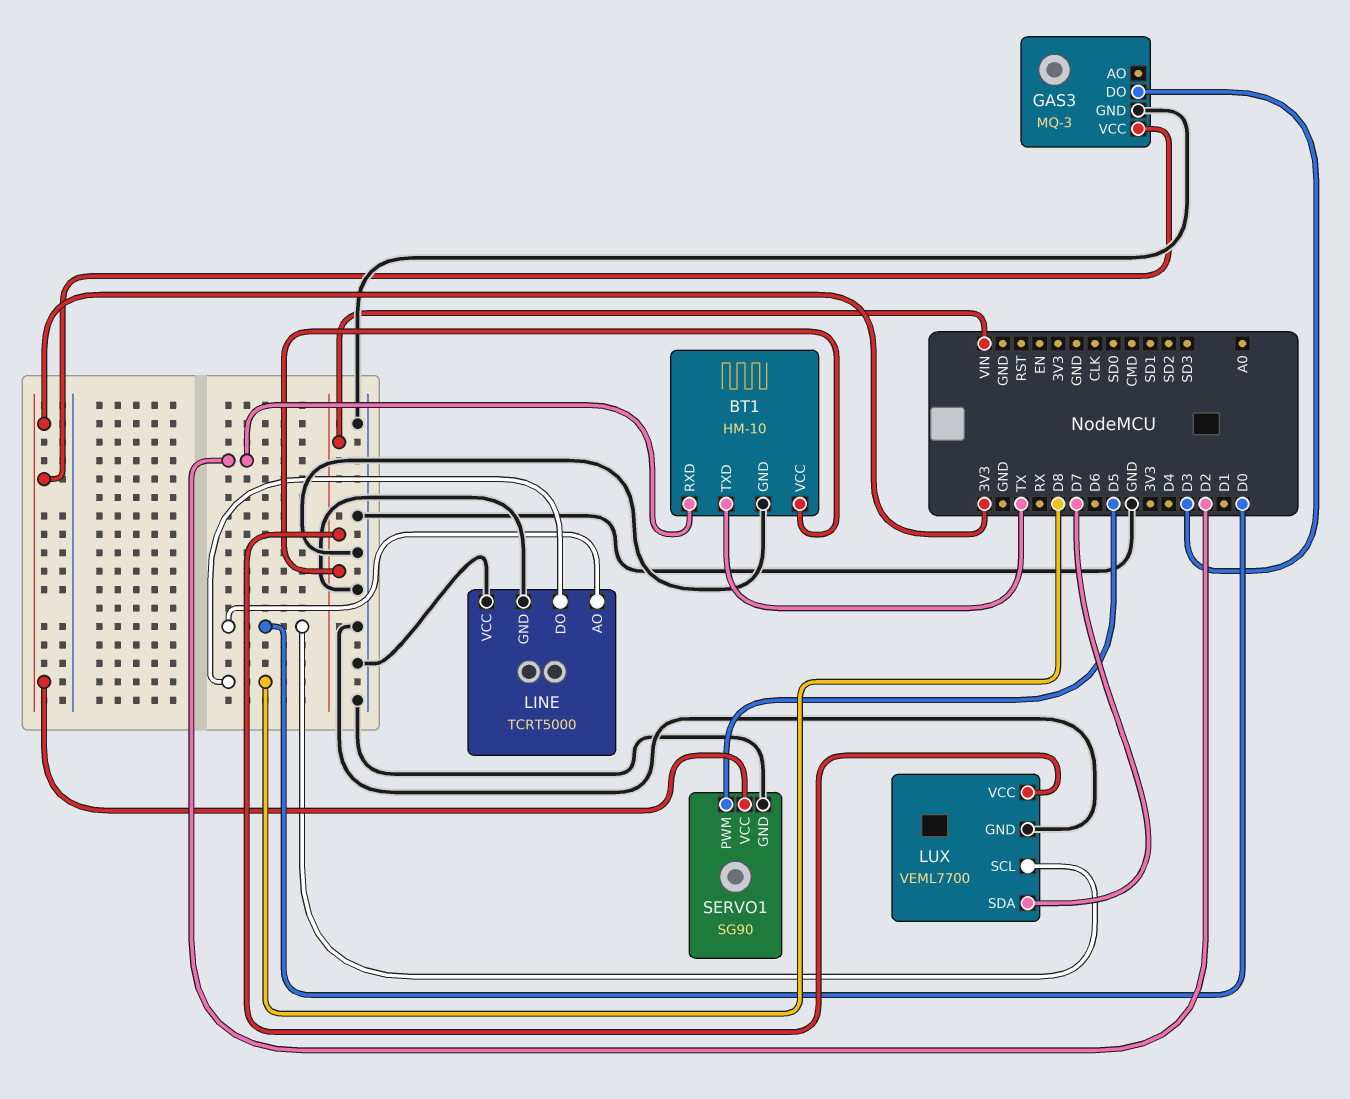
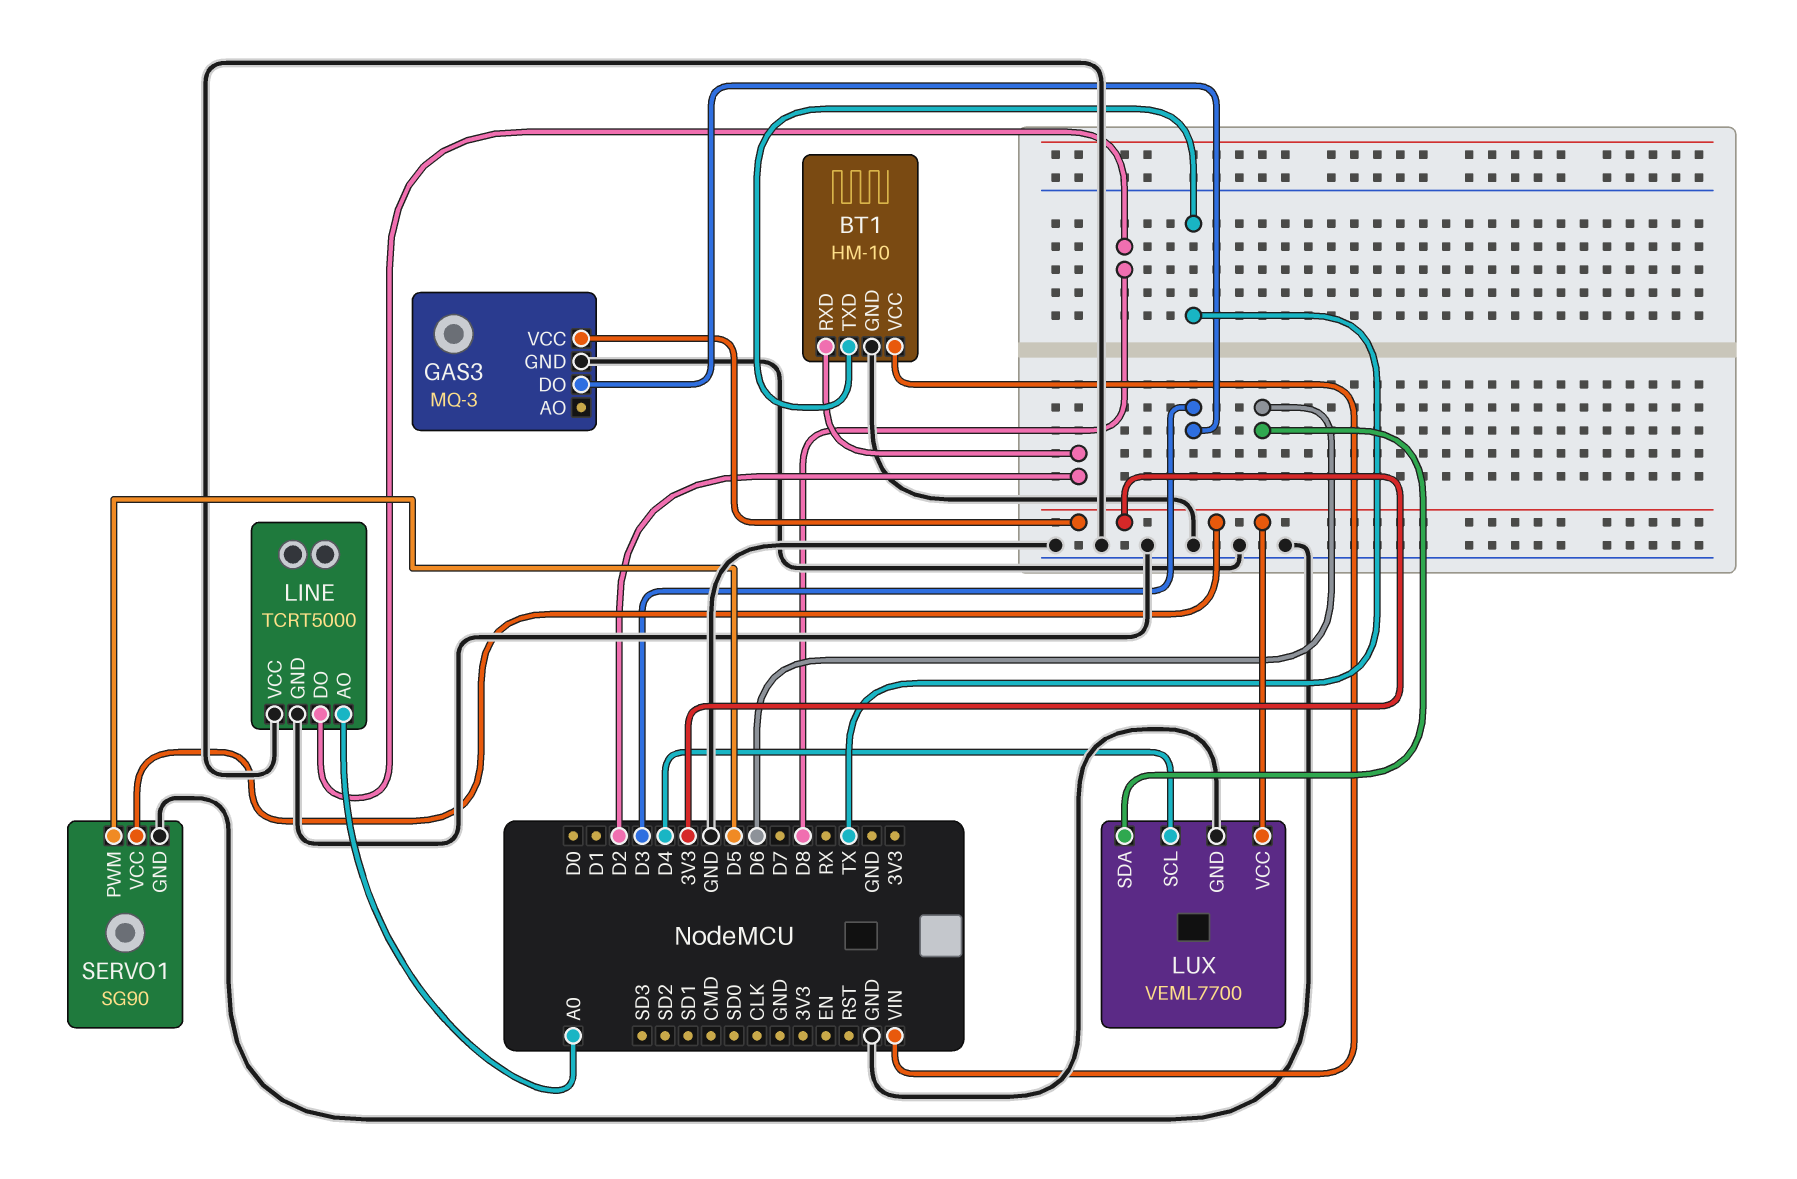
LINE pin AO: D0 -> A0
LUX pin SCL: D0 -> D4
LUX pin SDA: D7 -> D6
LUX pin VCC: VIN -> 3V3

